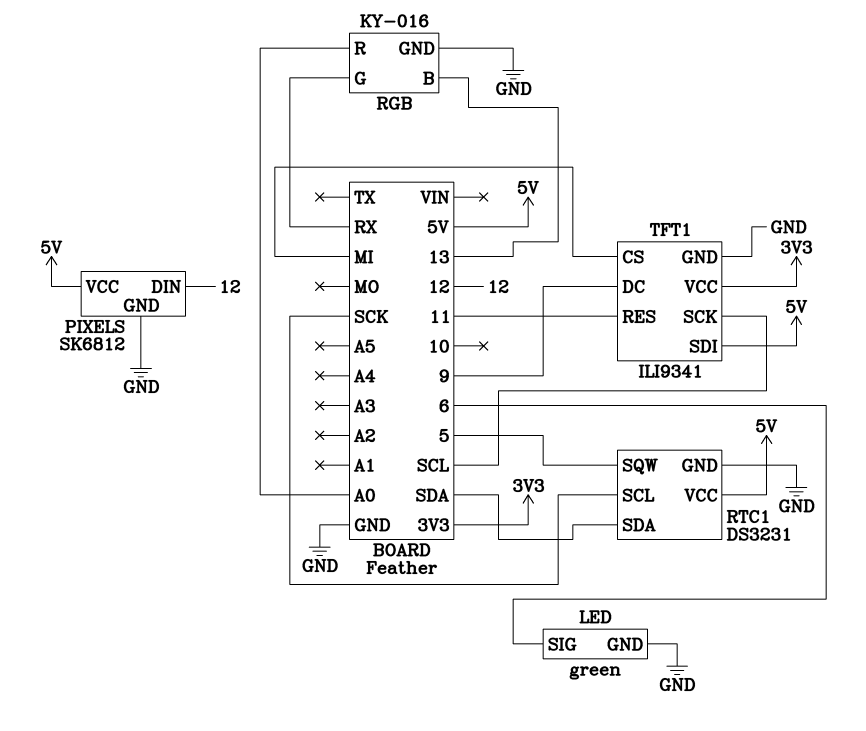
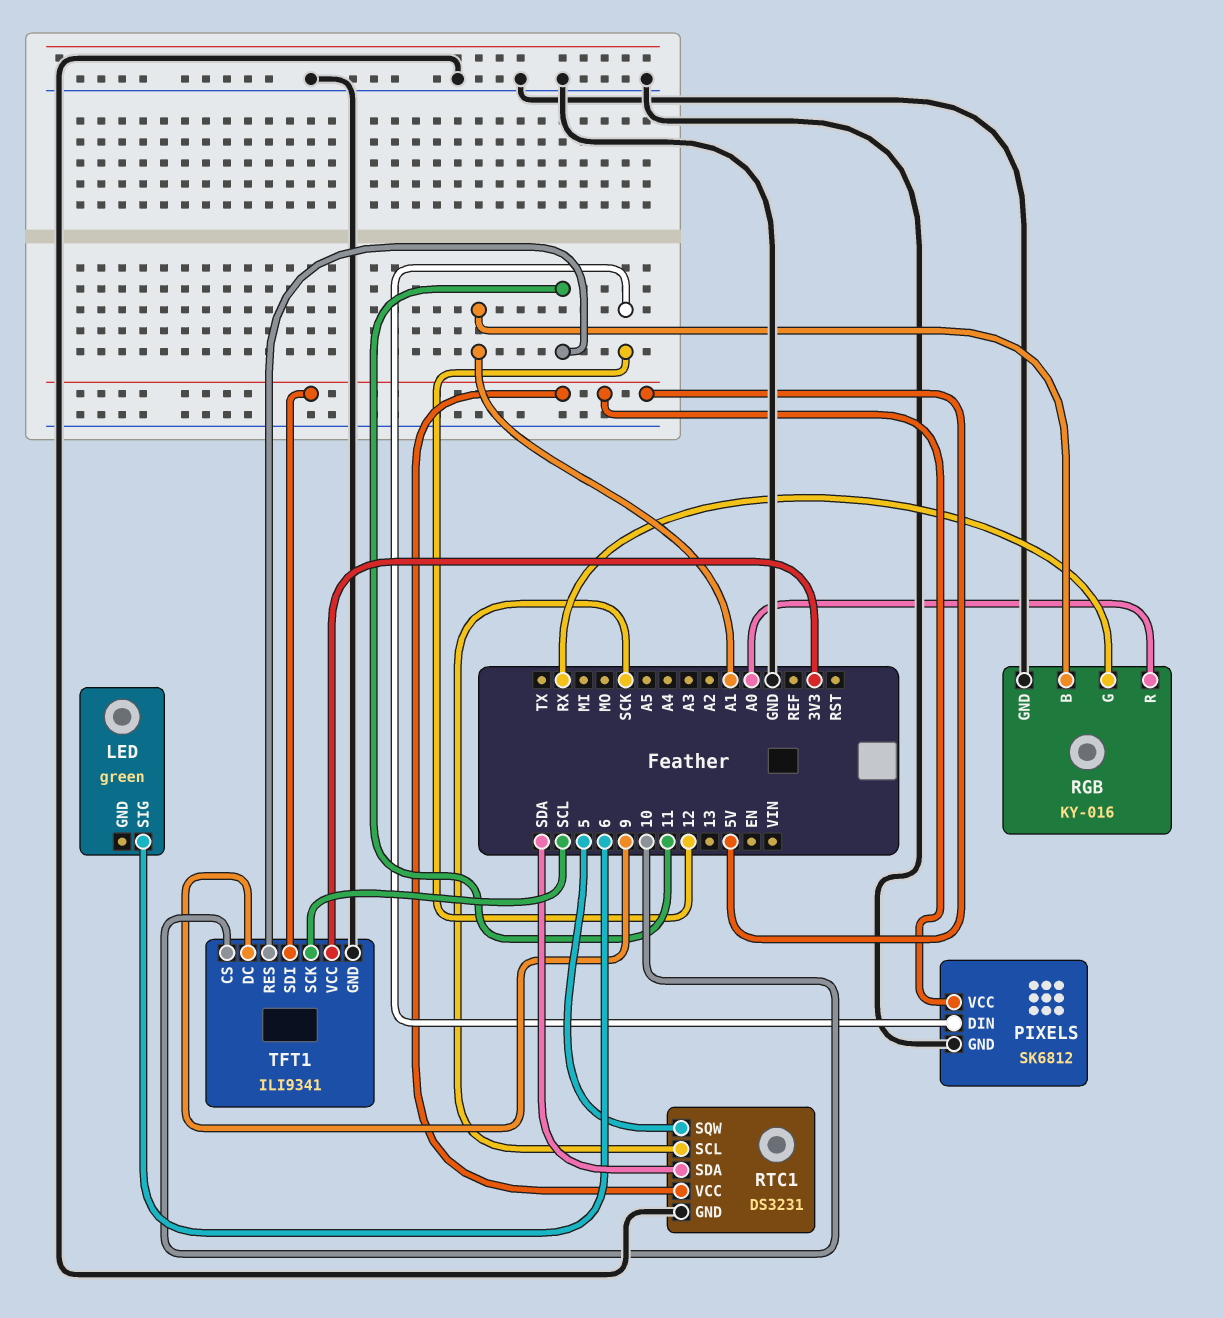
LED pin GND: GND -> none
RGB pin B: 13 -> A1
TFT1 pin CS: MI -> 10

